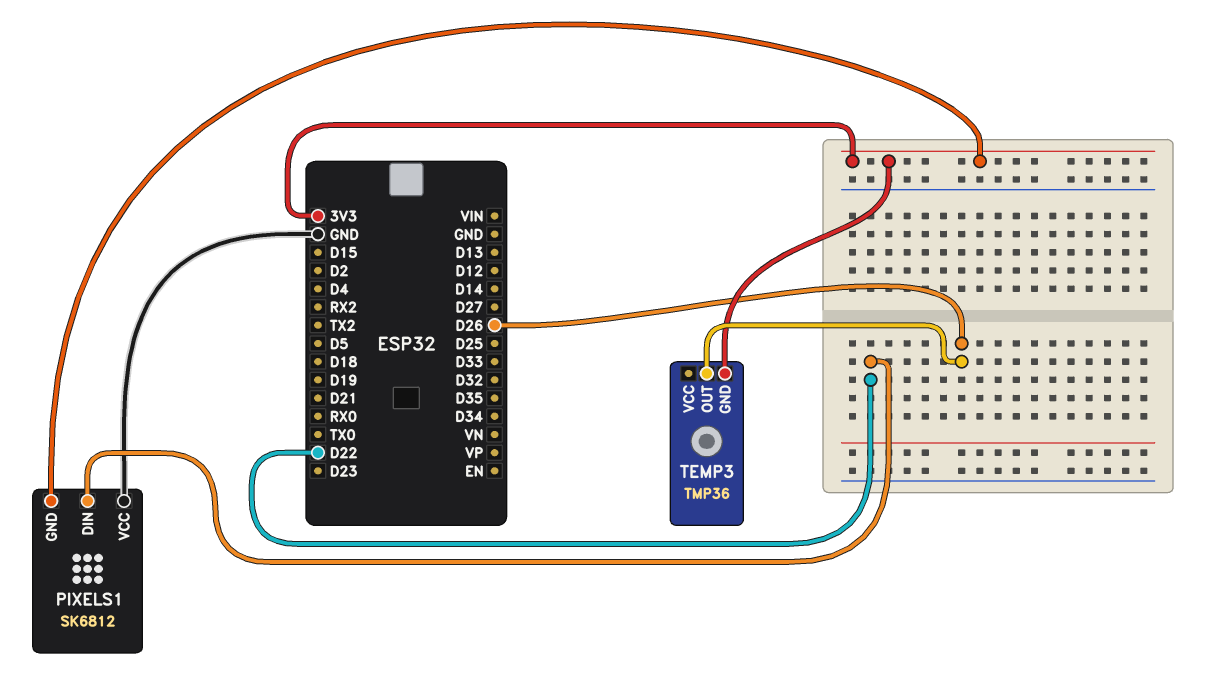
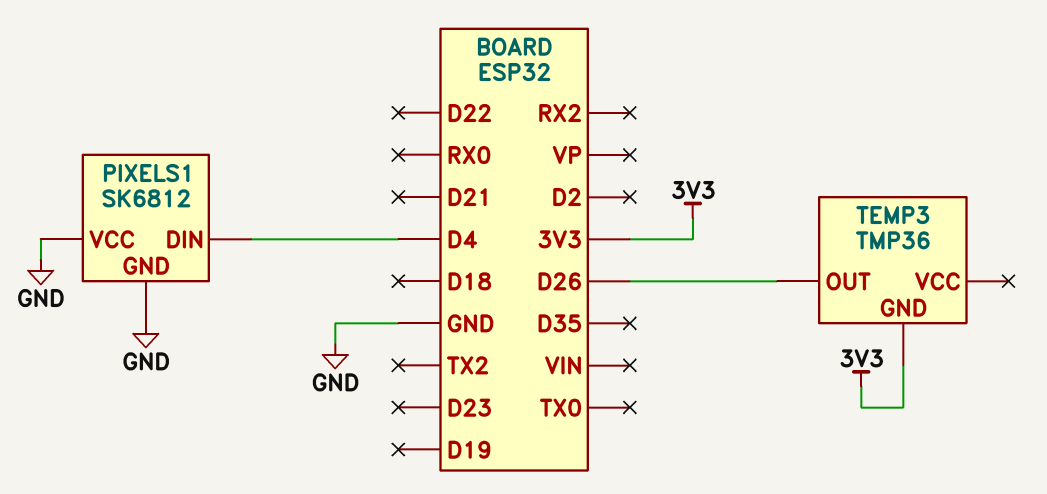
PIXELS1 pin DIN: D22 -> D4
PIXELS1 pin GND: 3V3 -> GND

